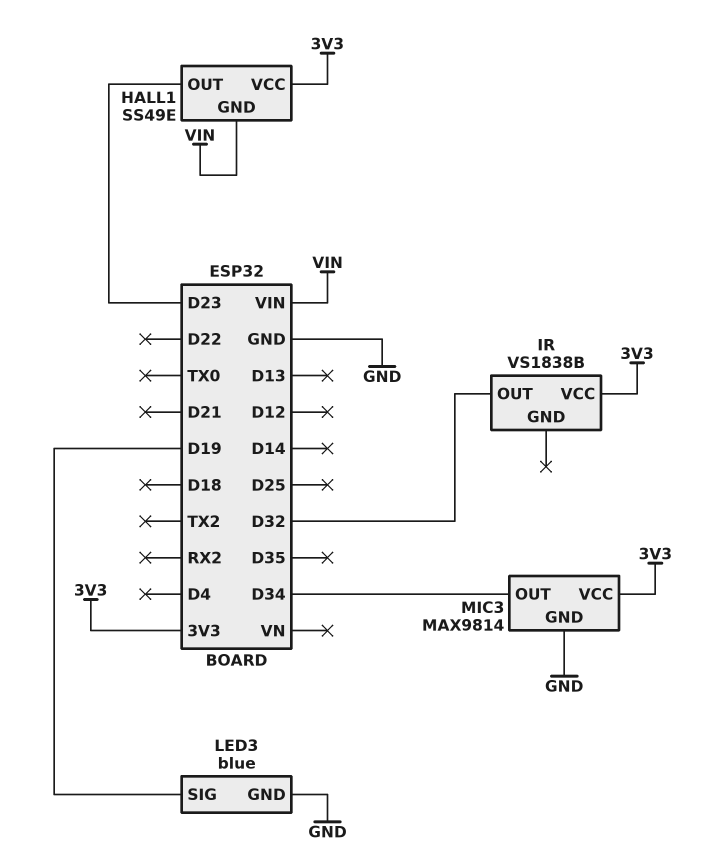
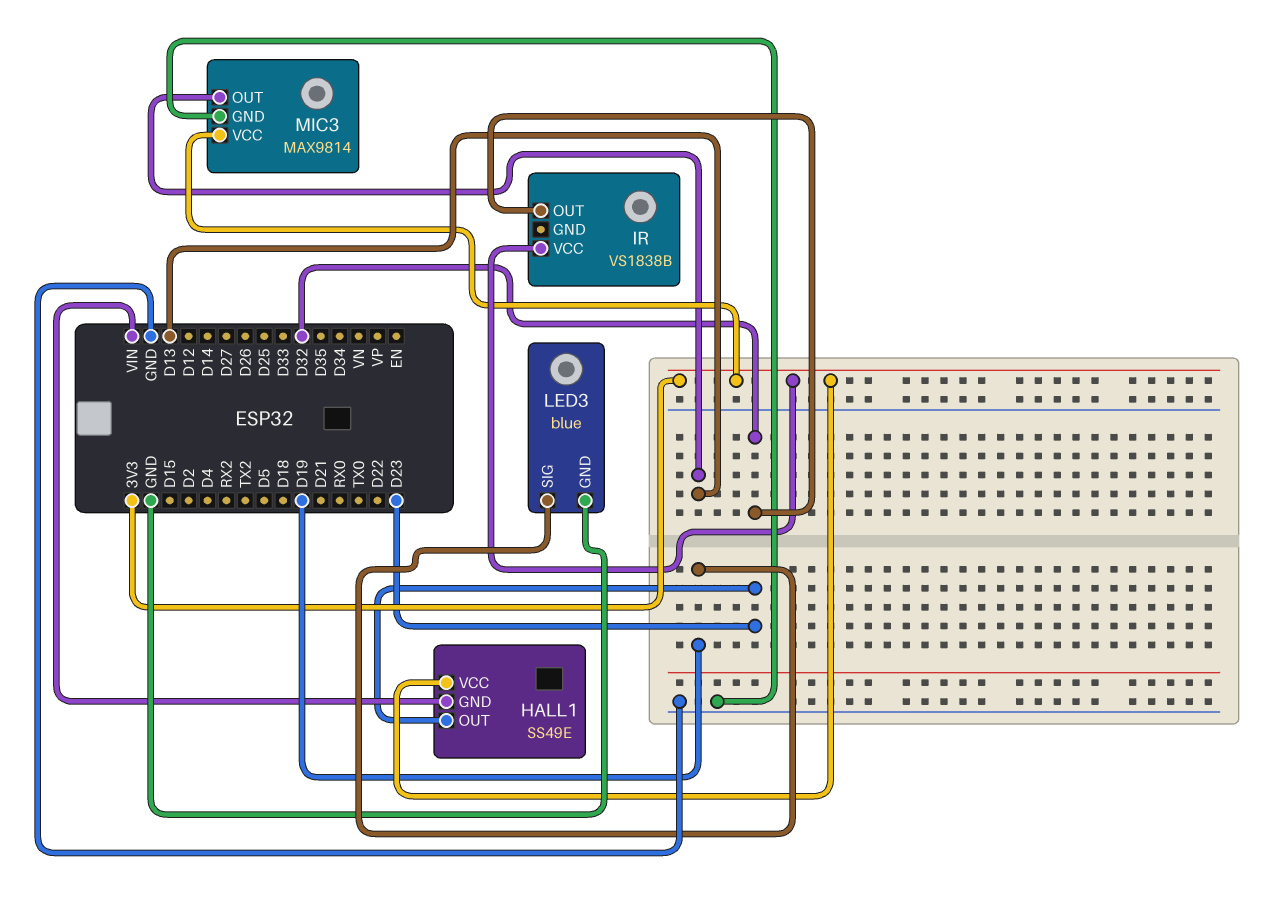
MIC3 pin OUT: D34 -> D13

